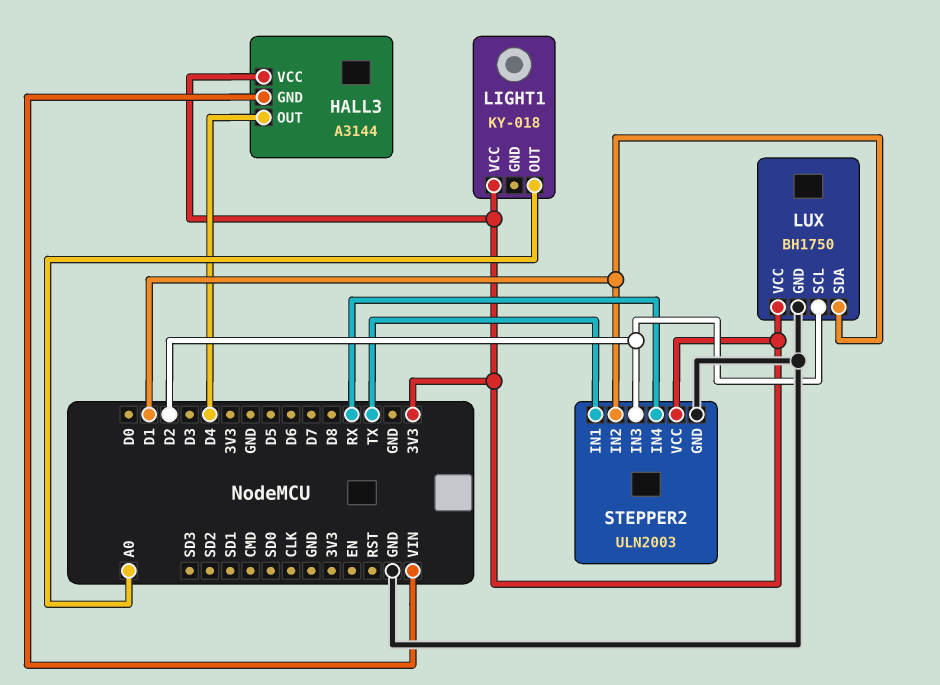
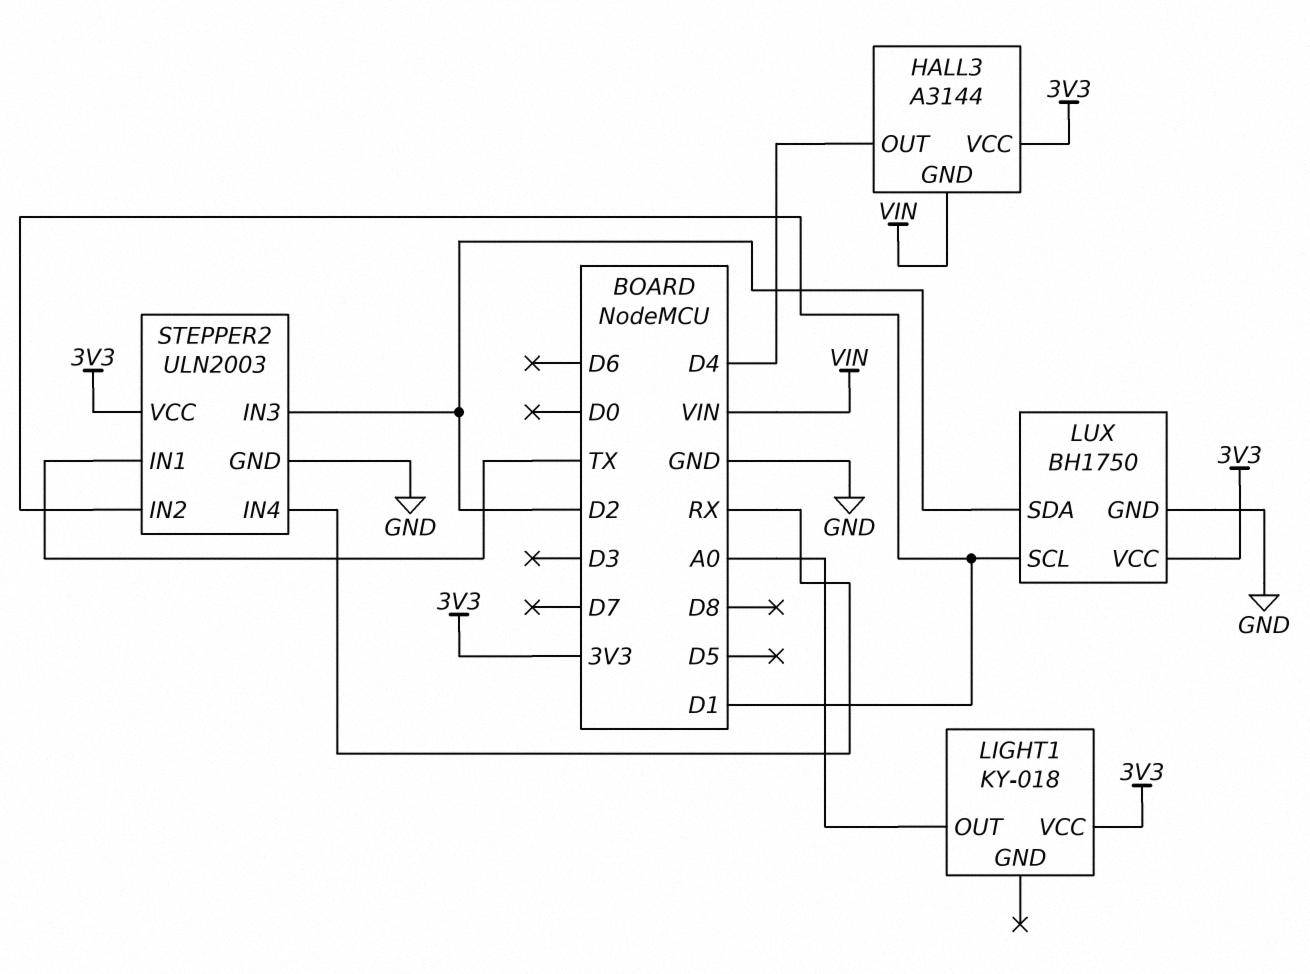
LUX pin SCL: D2 -> D1
LUX pin SDA: D1 -> D2

